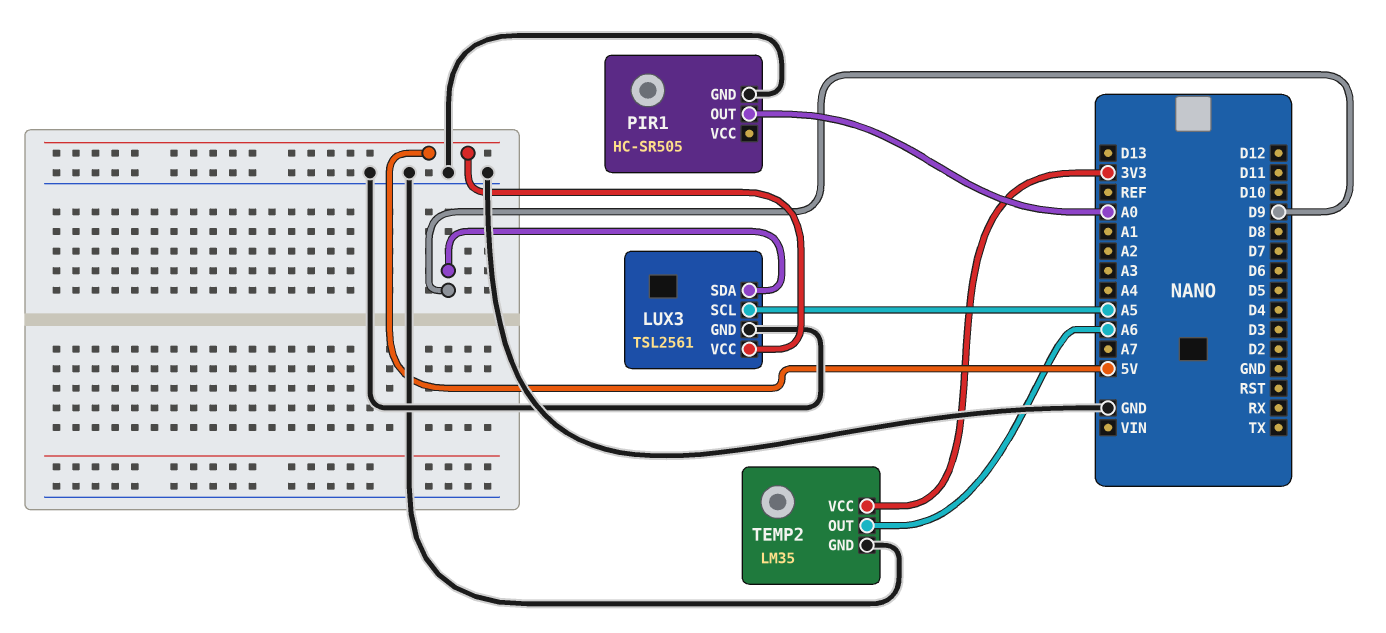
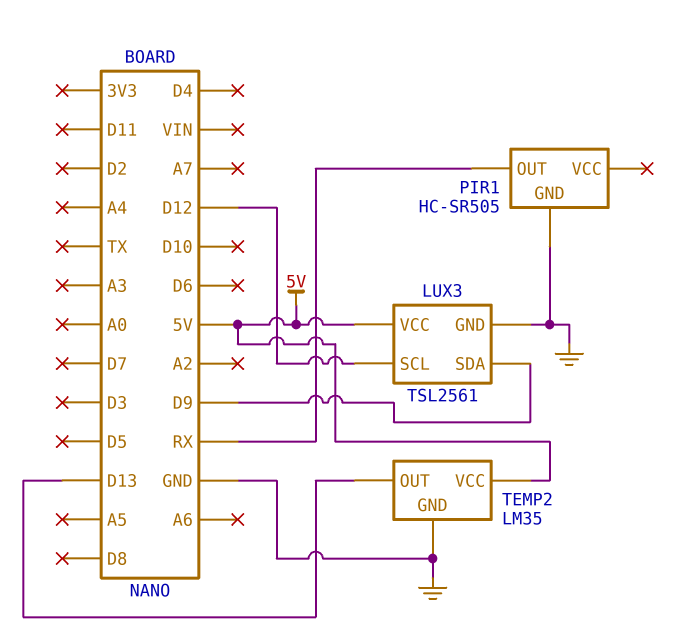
LUX3 pin SCL: A5 -> D12
PIR1 pin OUT: A0 -> RX
TEMP2 pin OUT: A6 -> D13
TEMP2 pin VCC: 3V3 -> 5V

